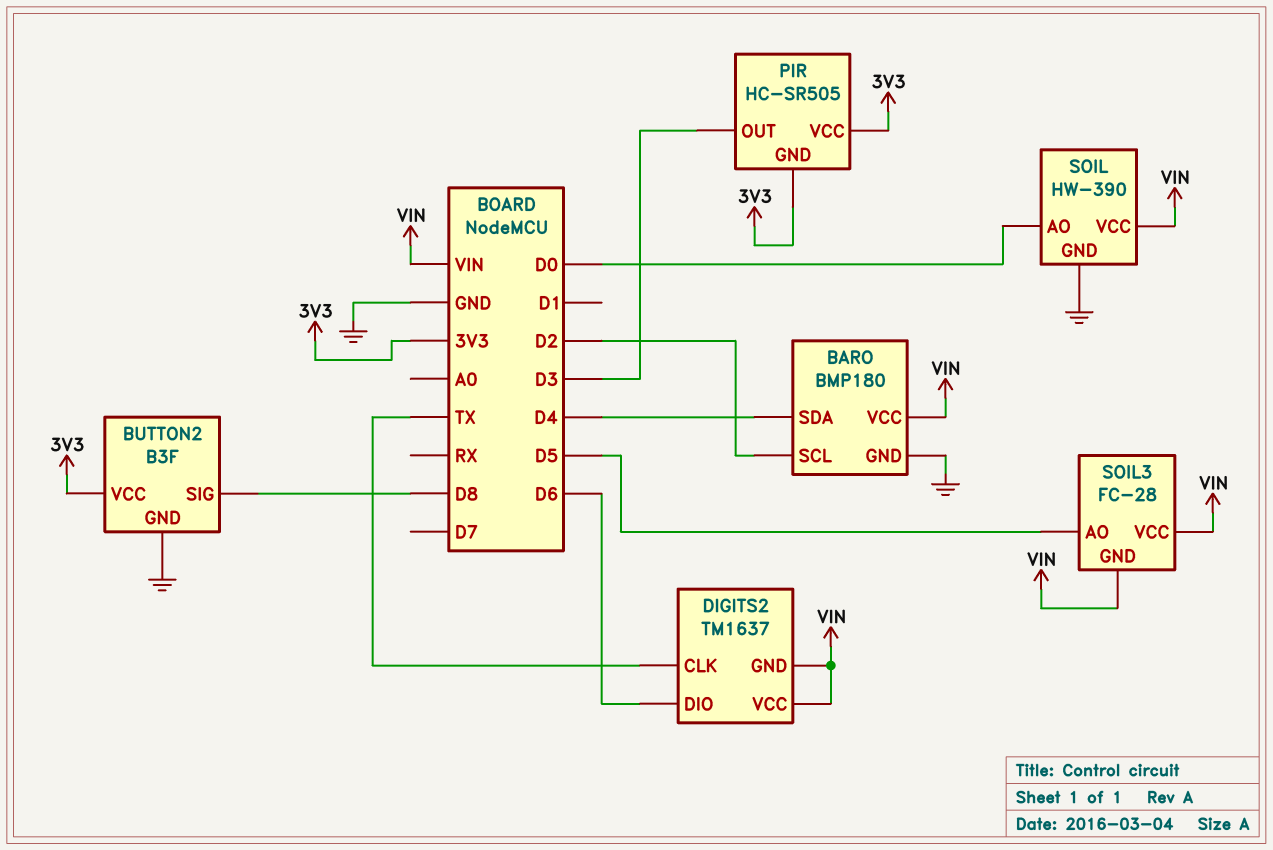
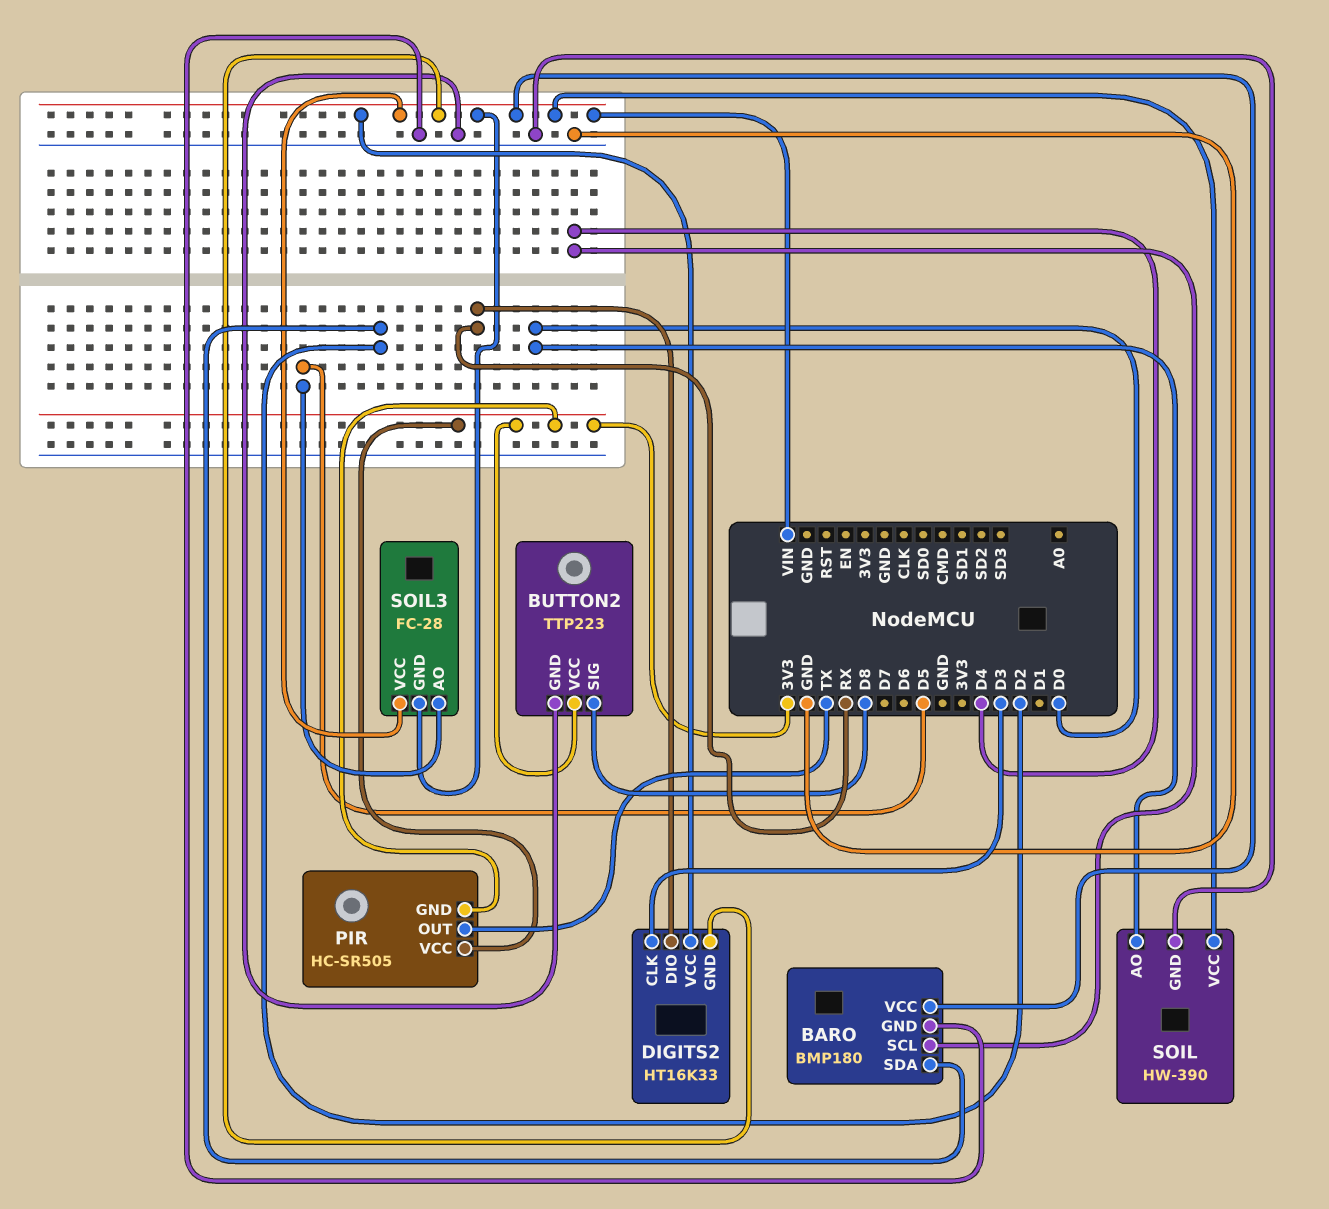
BARO pin SCL: D2 -> D4
BARO pin SDA: D4 -> D2
BUTTON2: B3F -> TTP223
DIGITS2: TM1637 -> HT16K33
DIGITS2 pin CLK: TX -> D3
DIGITS2 pin DIO: D6 -> RX
PIR pin OUT: D3 -> TX

